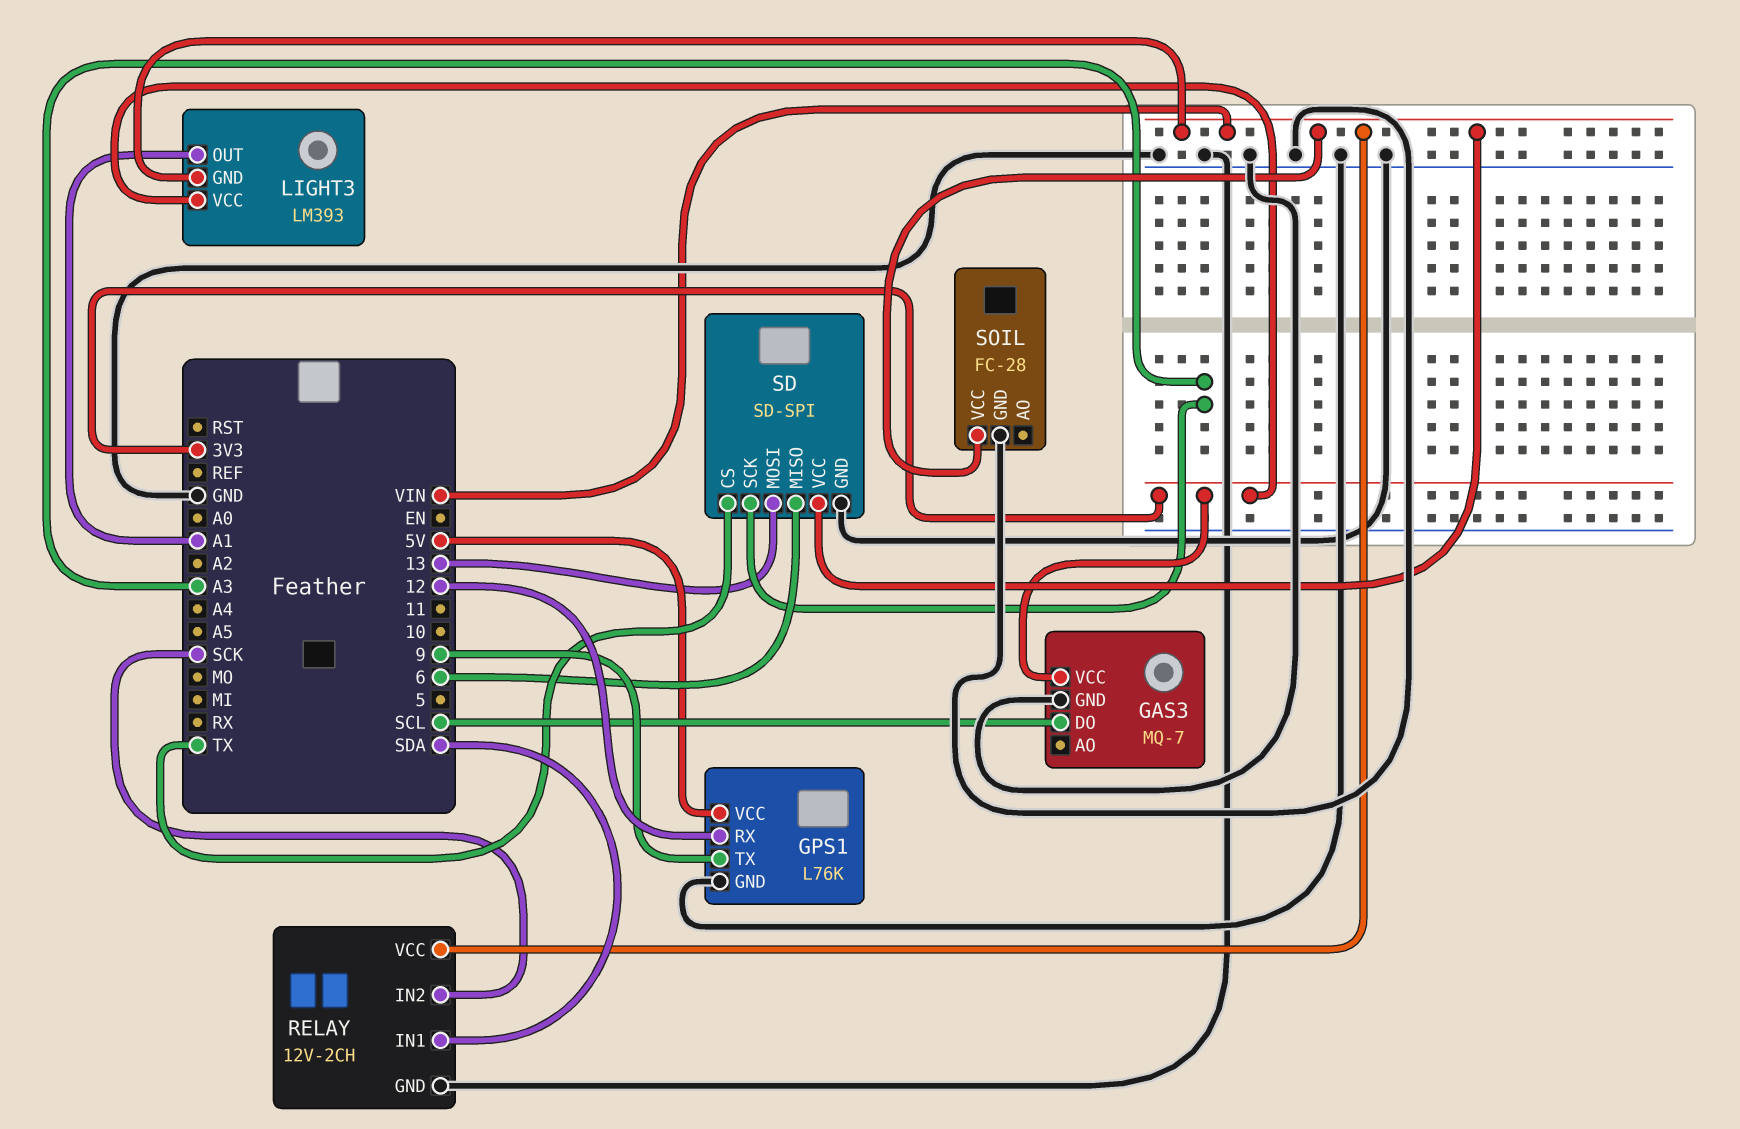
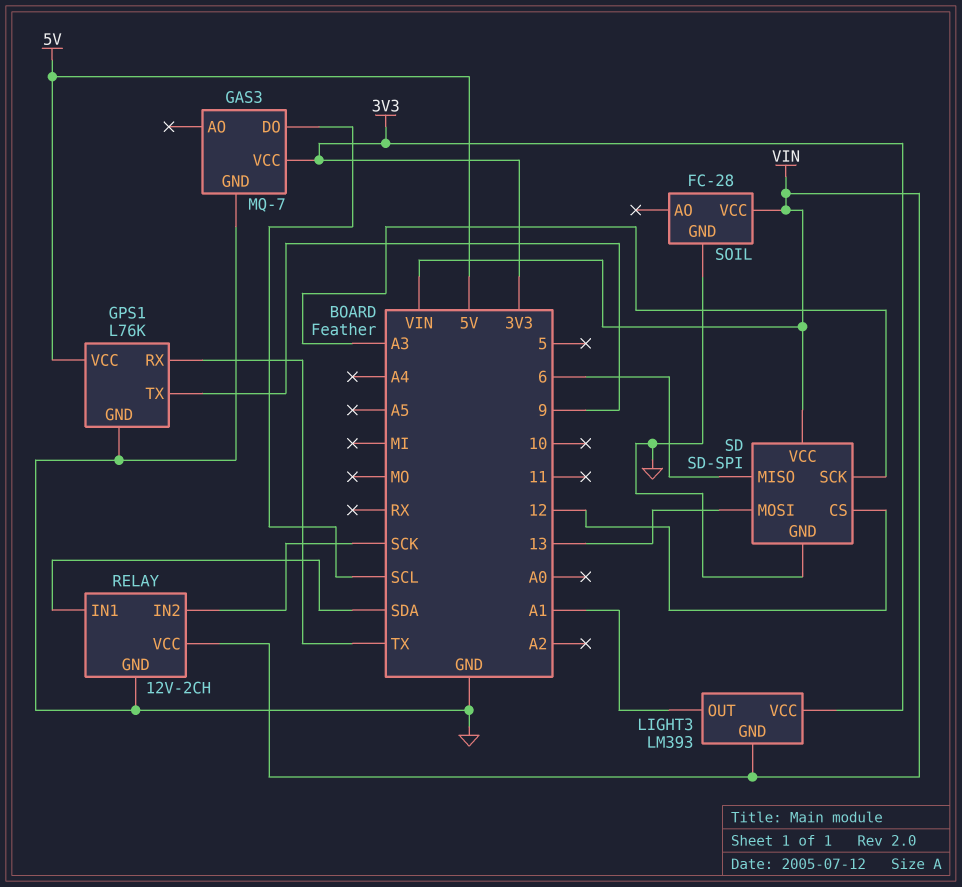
GPS1 pin RX: 12 -> TX
SD pin CS: TX -> 12

